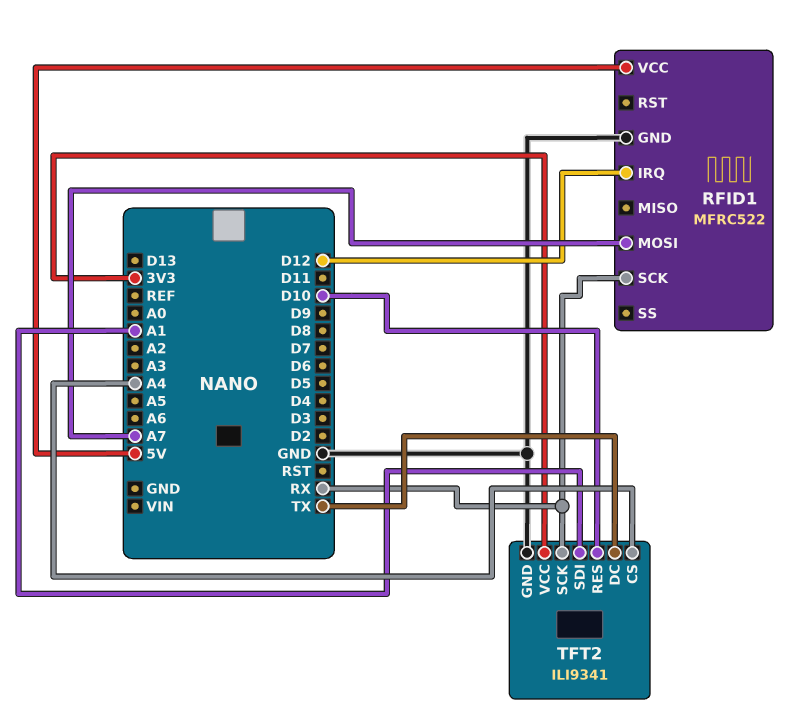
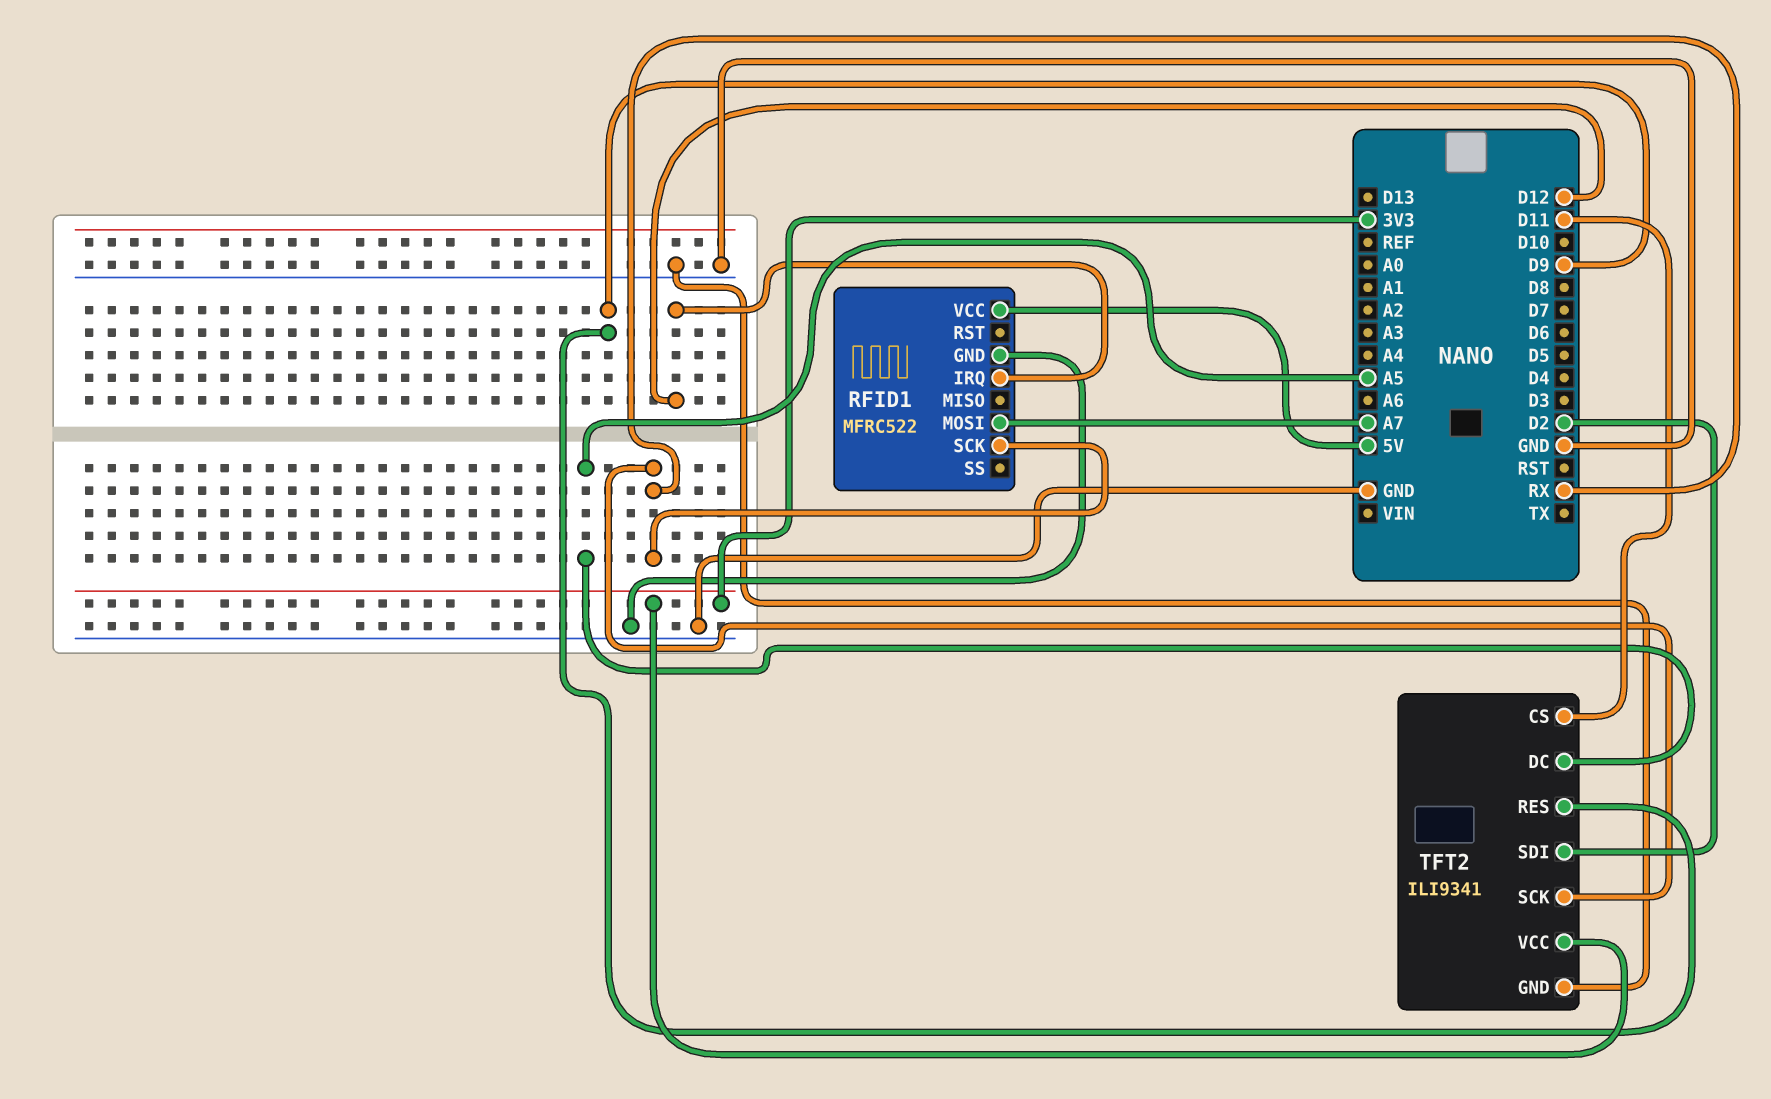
TFT2 pin CS: A4 -> D11
TFT2 pin DC: TX -> A5
TFT2 pin RES: D10 -> D9
TFT2 pin SDI: A1 -> D2

